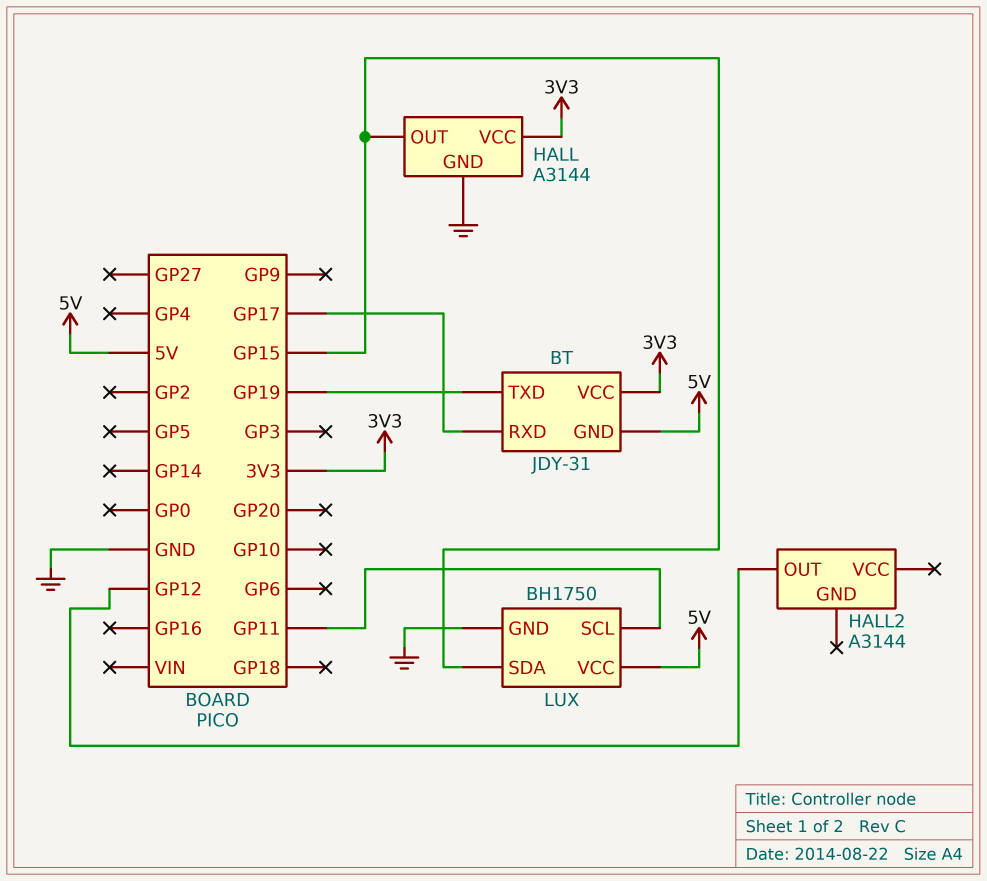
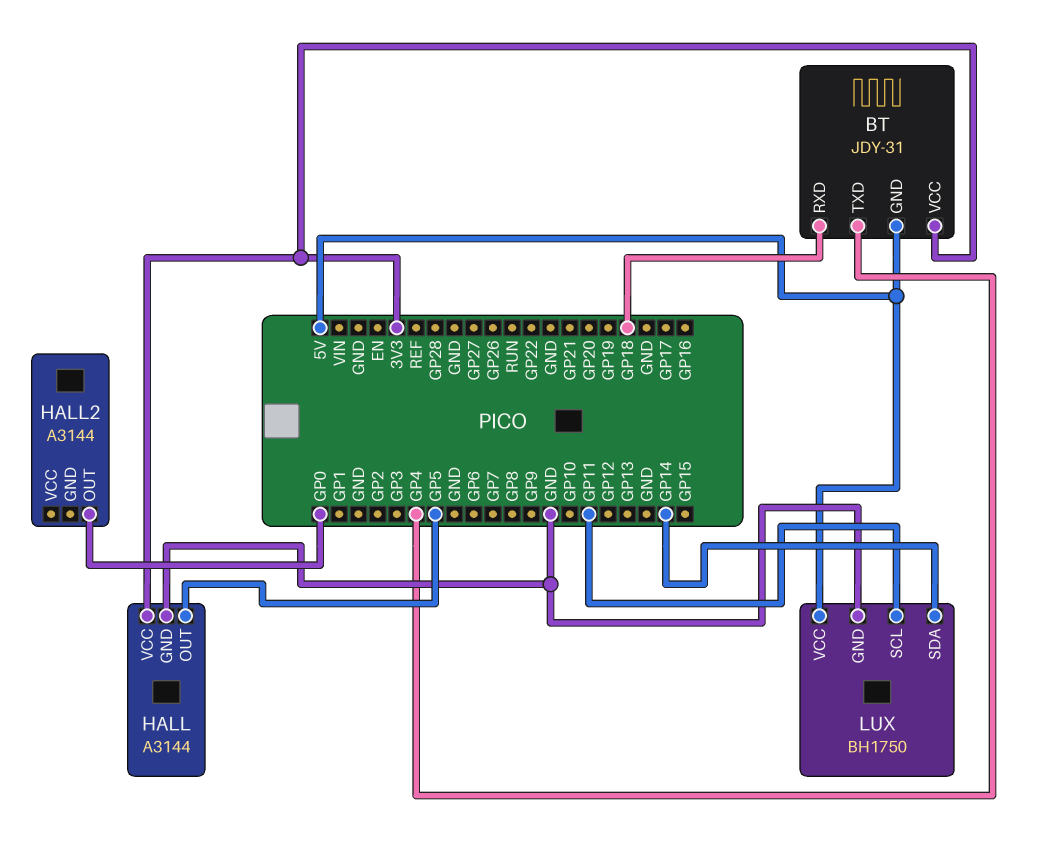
BT pin RXD: GP17 -> GP18
BT pin TXD: GP19 -> GP4
HALL pin OUT: GP15 -> GP5
HALL2 pin OUT: GP12 -> GP0
LUX pin SDA: GP15 -> GP14

